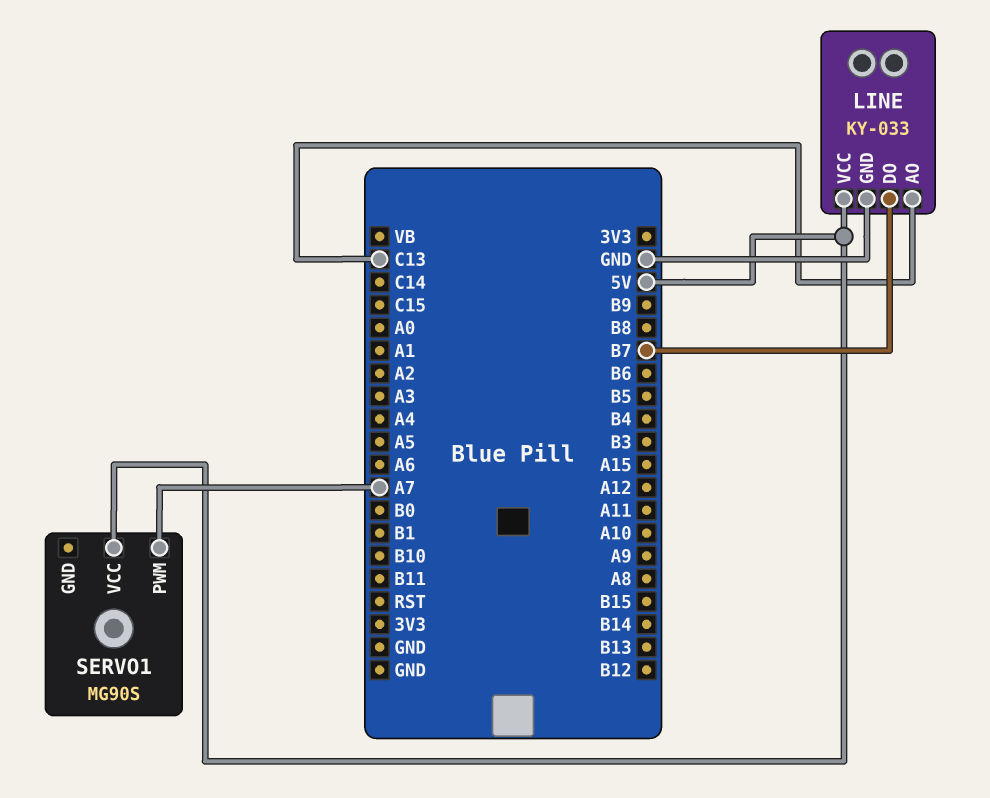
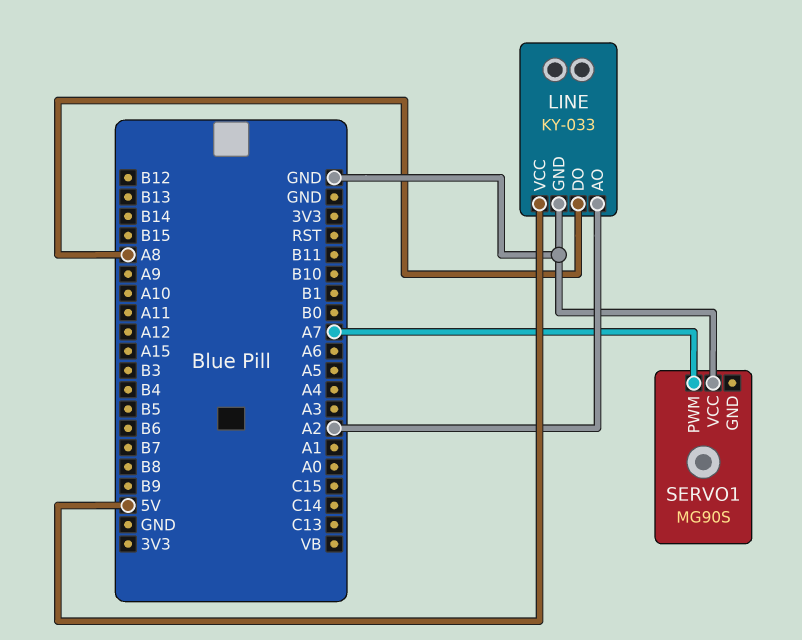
LINE pin AO: C13 -> A2
LINE pin DO: B7 -> A8
SERVO1 pin VCC: 5V -> GND

